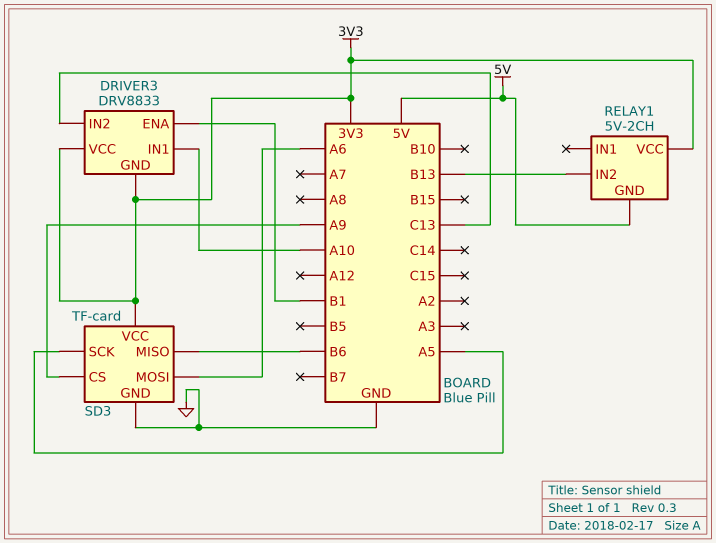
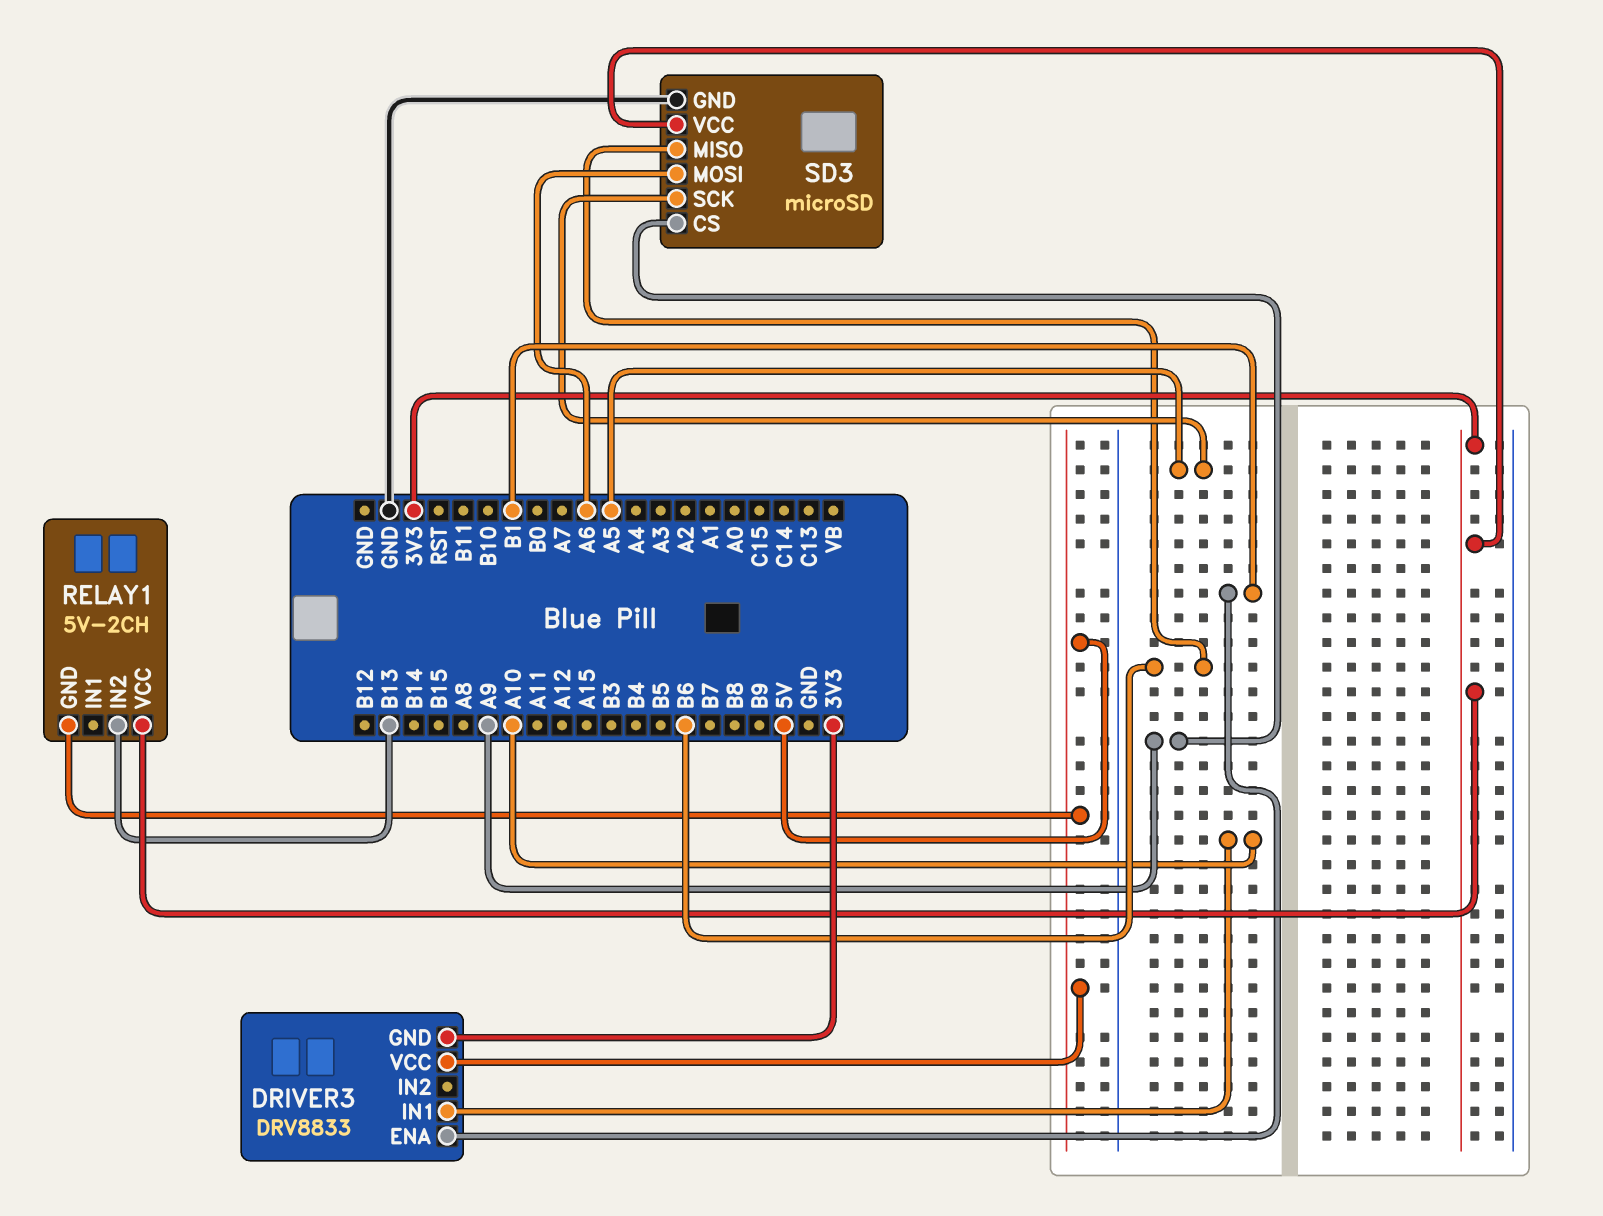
DRIVER3 pin IN2: C13 -> none
DRIVER3 pin VCC: 3V3 -> 5V
SD3: TF-card -> microSD

